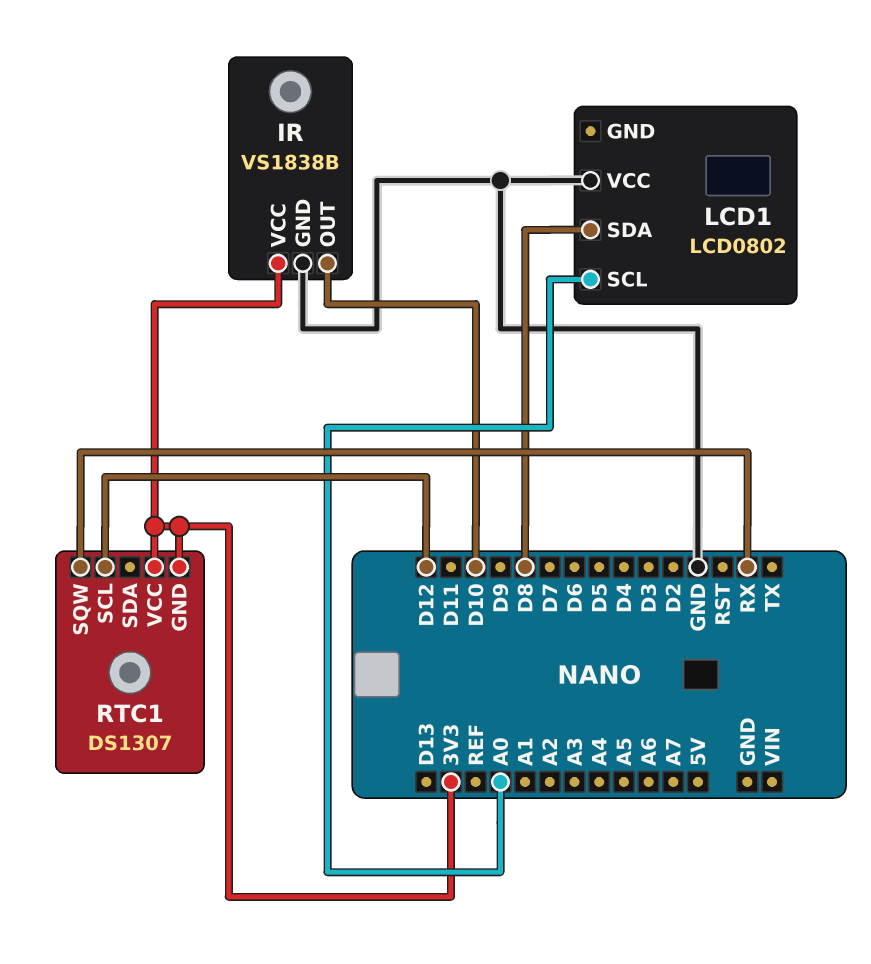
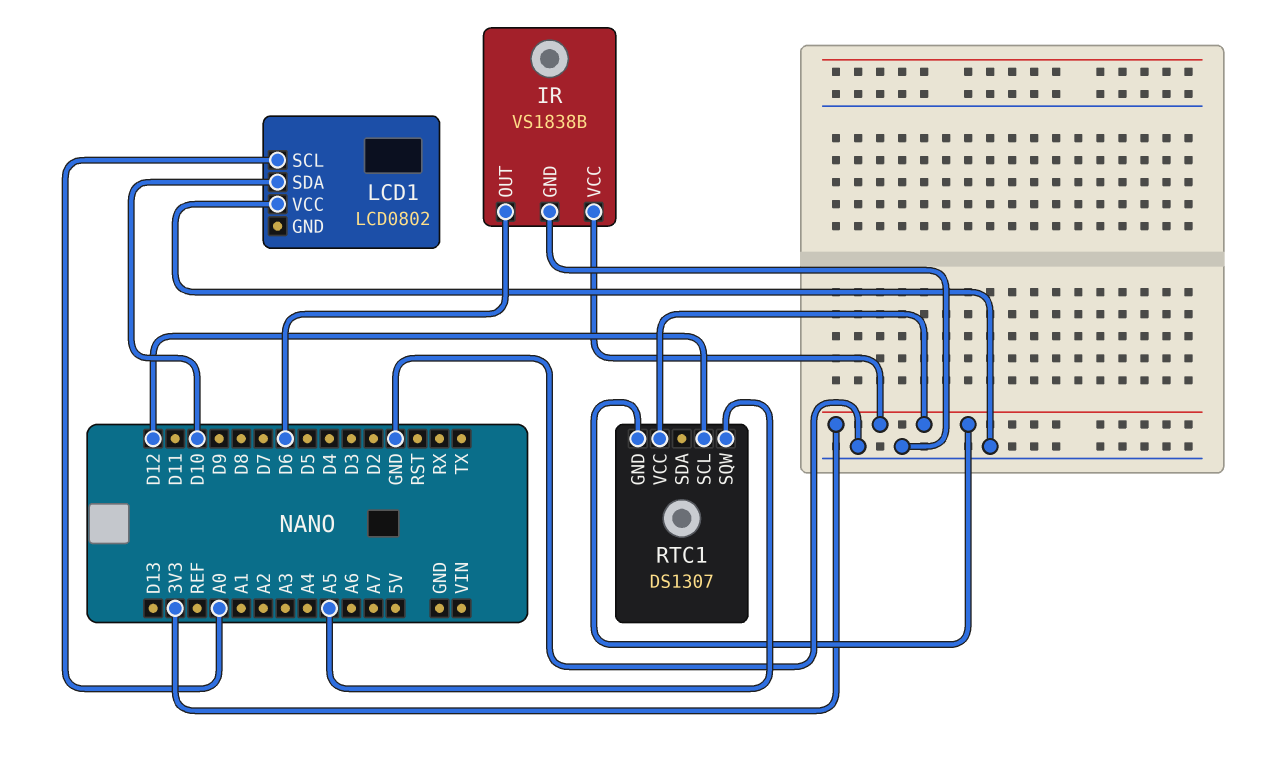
IR pin OUT: D10 -> D6
LCD1 pin SDA: D8 -> D10
RTC1 pin SQW: RX -> A5

